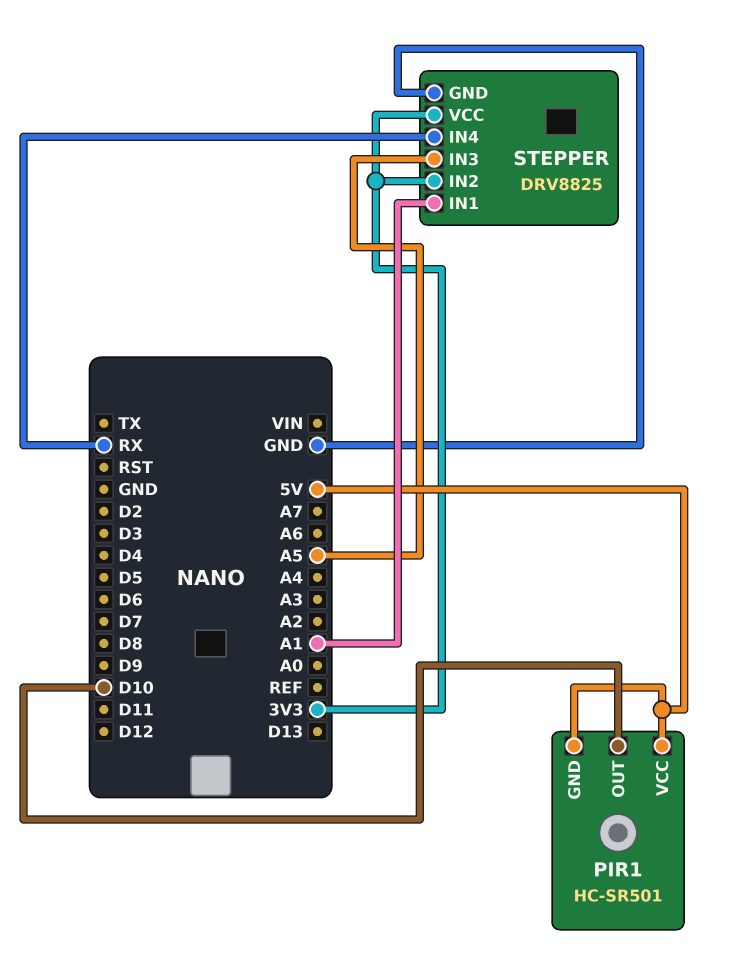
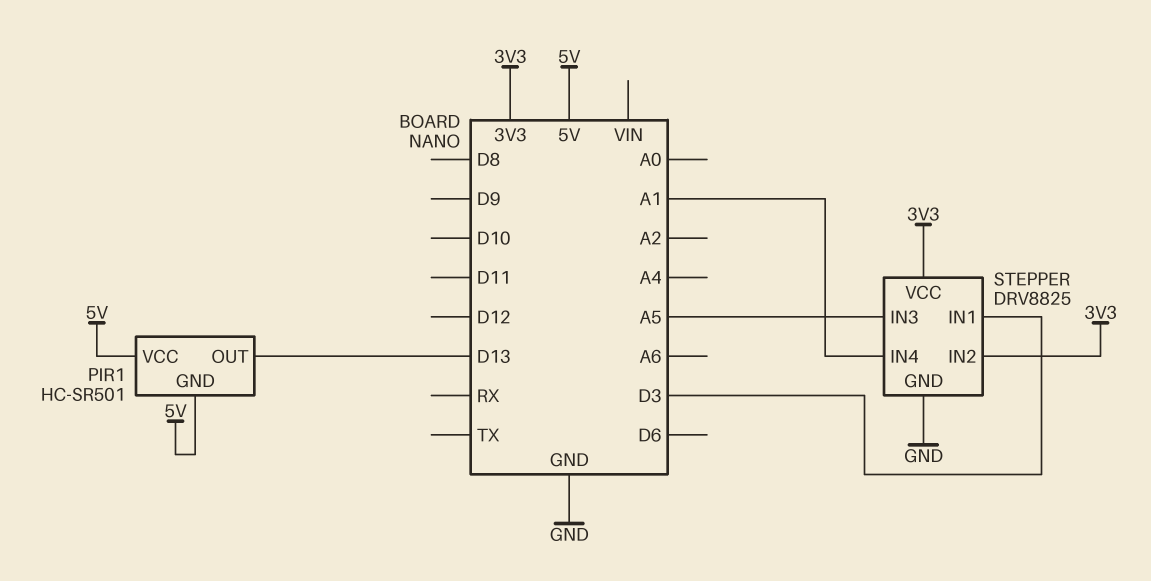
PIR1 pin OUT: D10 -> D13
STEPPER pin IN1: A1 -> D3
STEPPER pin IN4: RX -> A1

